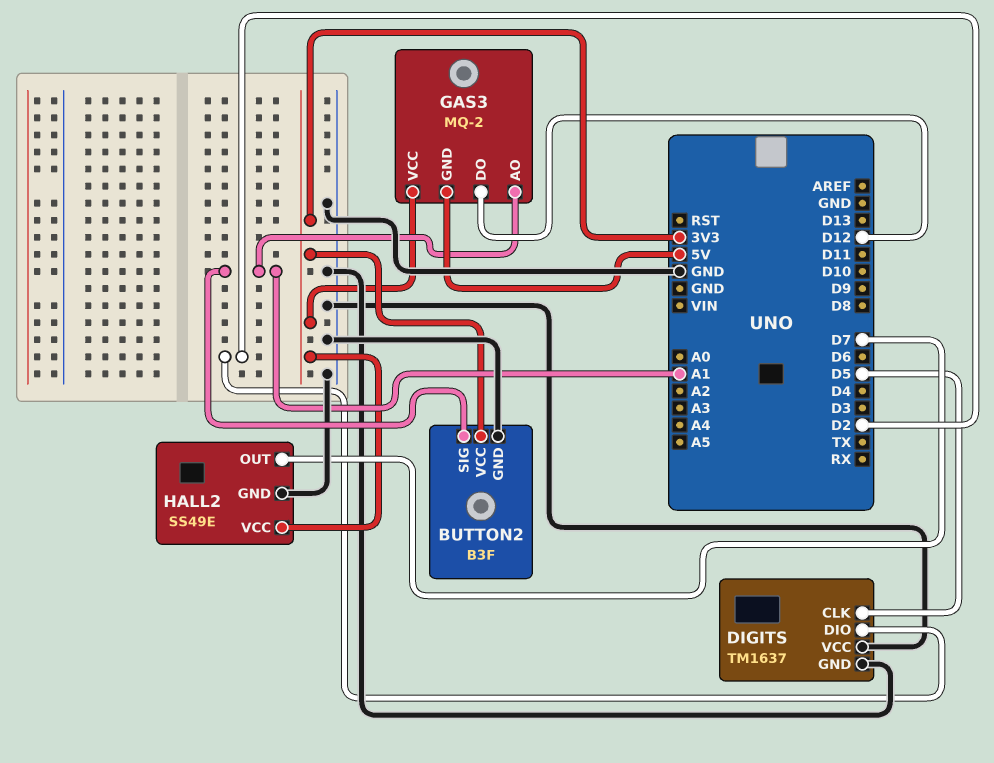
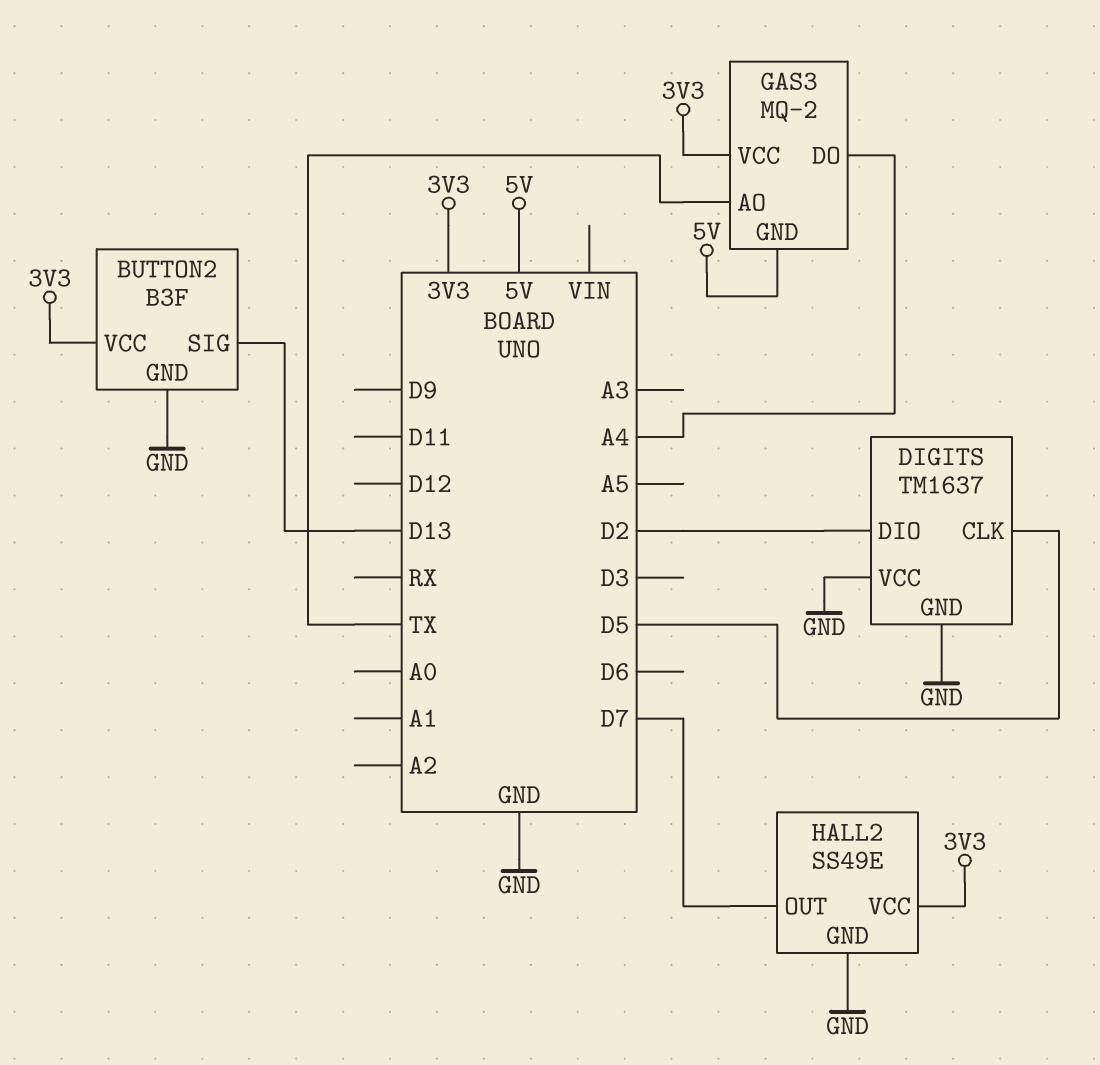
BUTTON2 pin SIG: A1 -> D13
GAS3 pin AO: A1 -> TX
GAS3 pin DO: D12 -> A4

